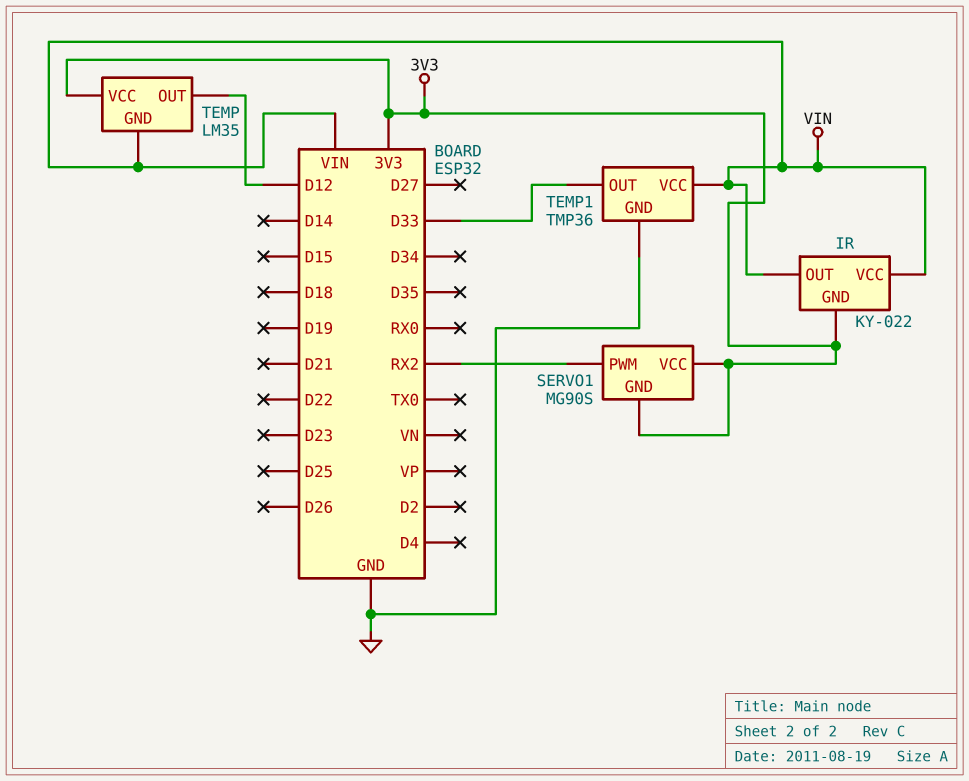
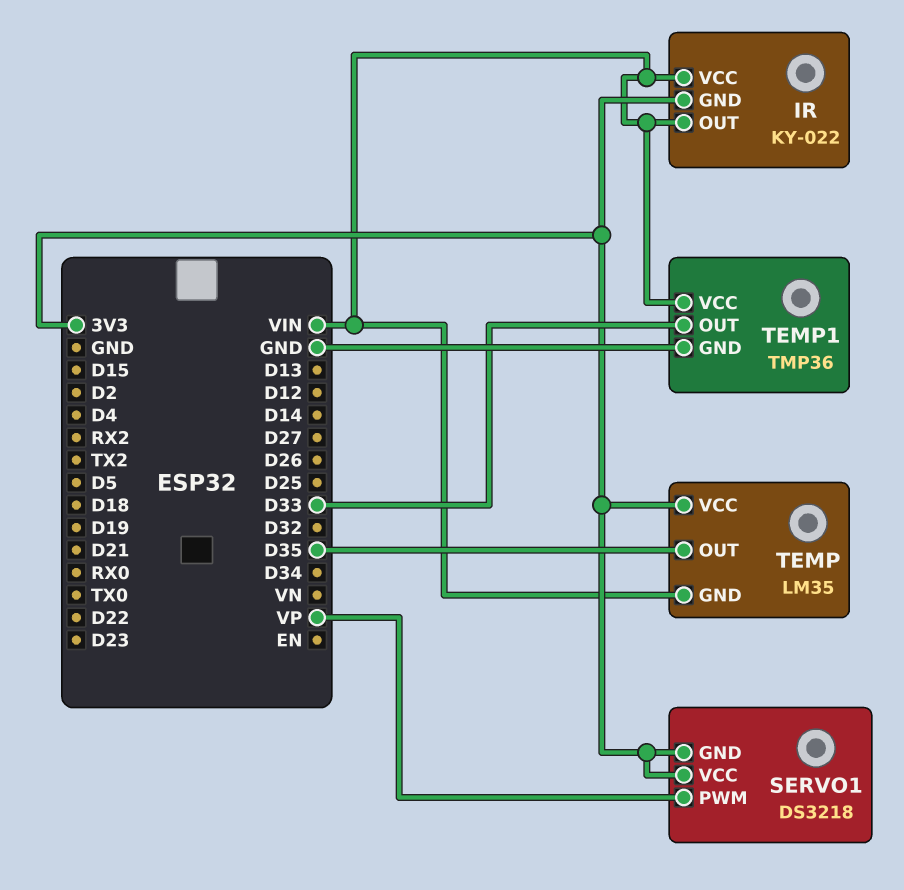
SERVO1: MG90S -> DS3218
SERVO1 pin PWM: RX2 -> VP
TEMP pin OUT: D12 -> D35

